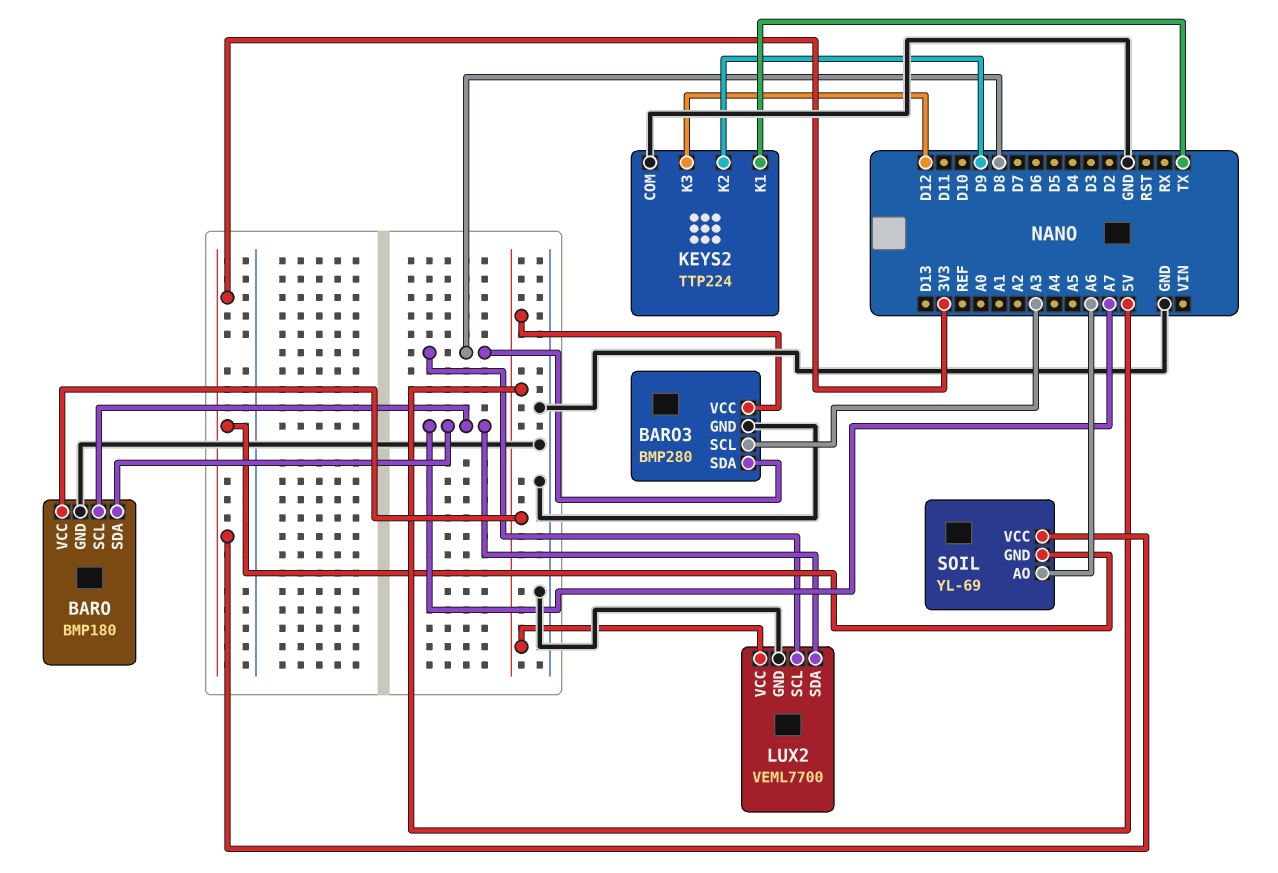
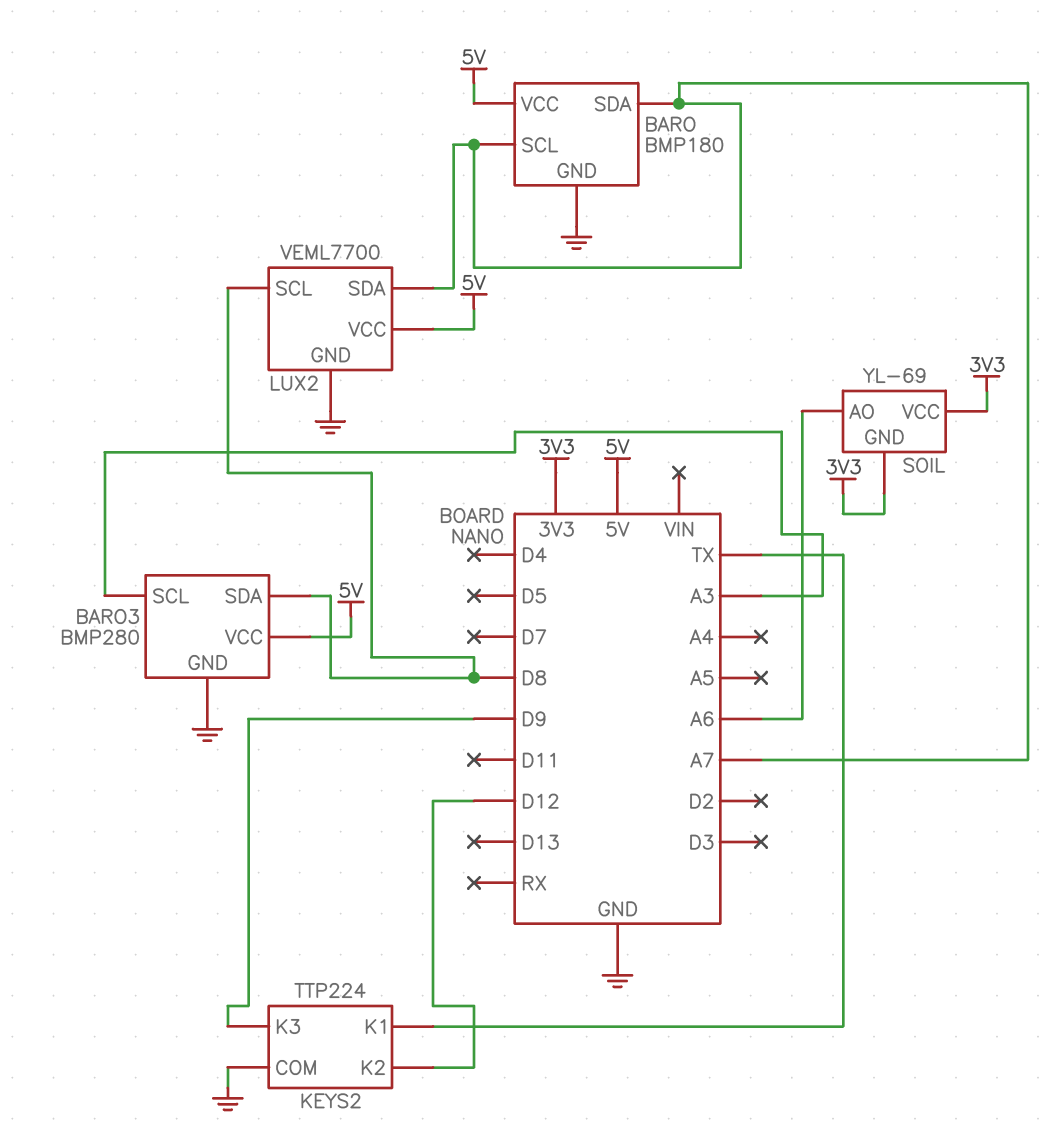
KEYS2 pin K2: D9 -> D12
KEYS2 pin K3: D12 -> D9

